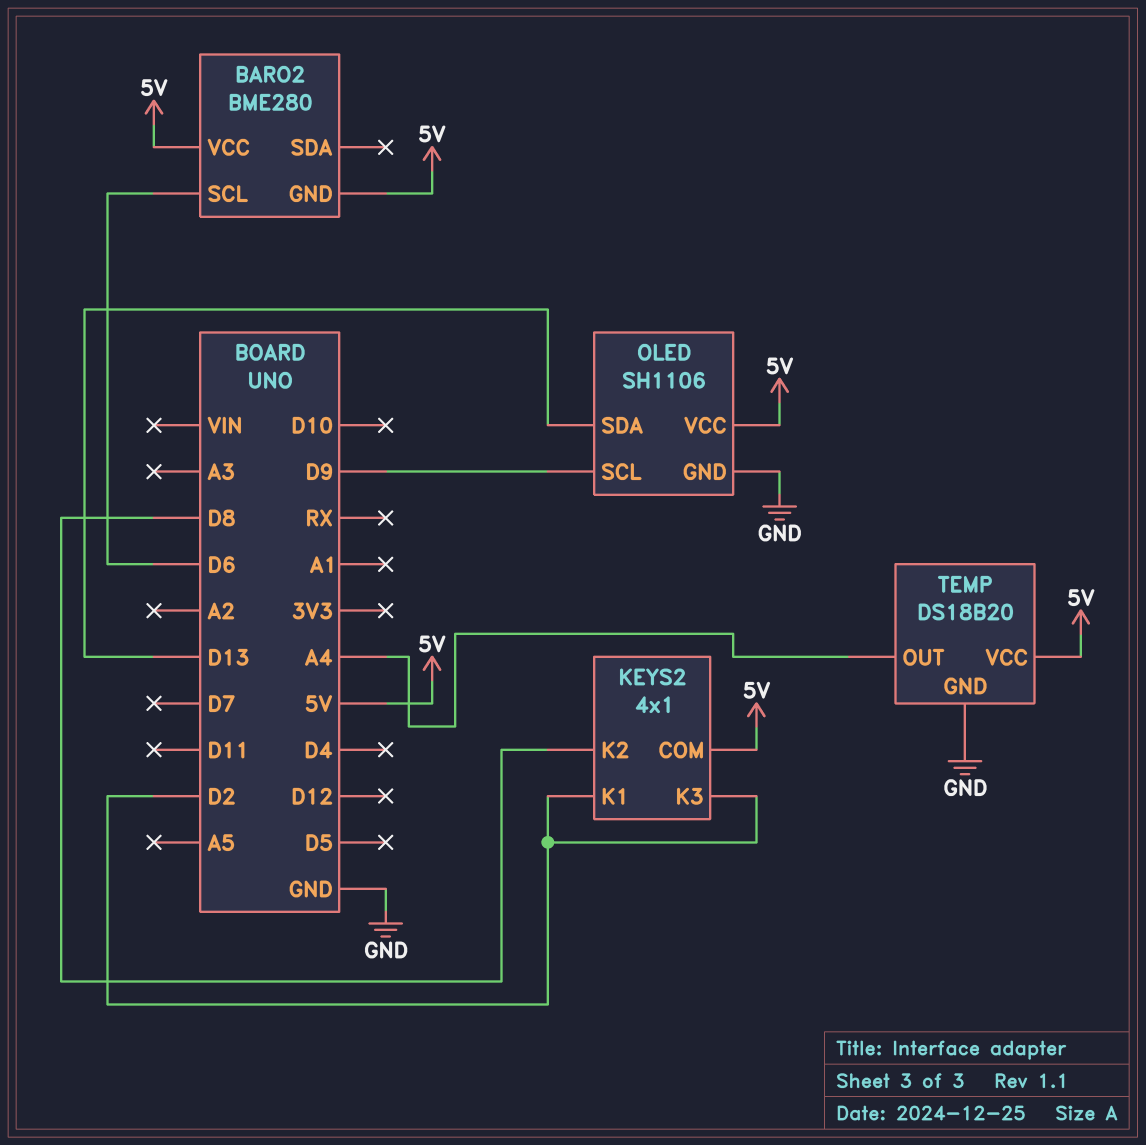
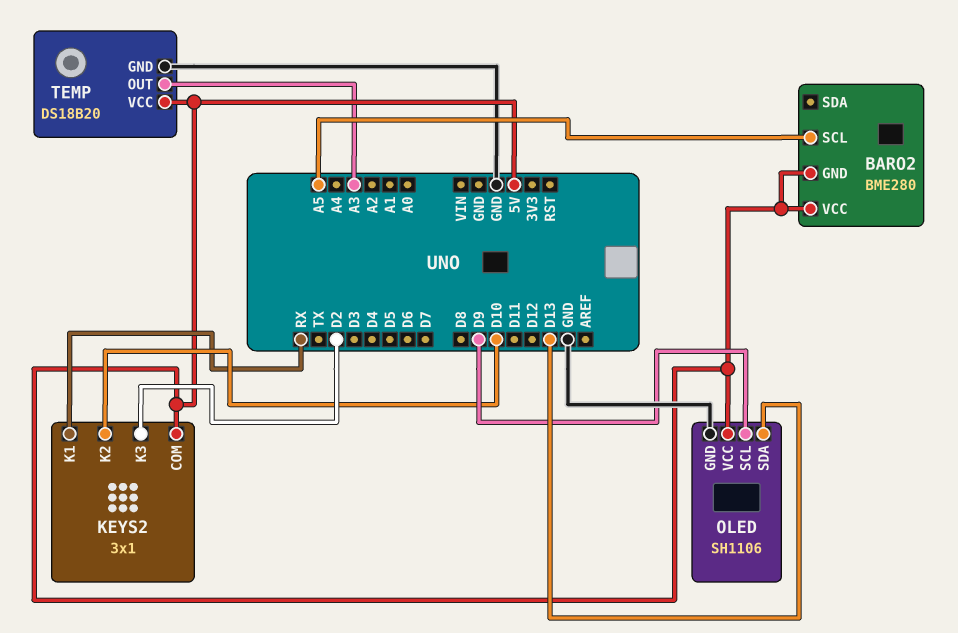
BARO2 pin SCL: D6 -> A5
KEYS2: 4x1 -> 3x1
KEYS2 pin K1: D2 -> RX
KEYS2 pin K2: D8 -> D10
TEMP pin OUT: A4 -> A3

